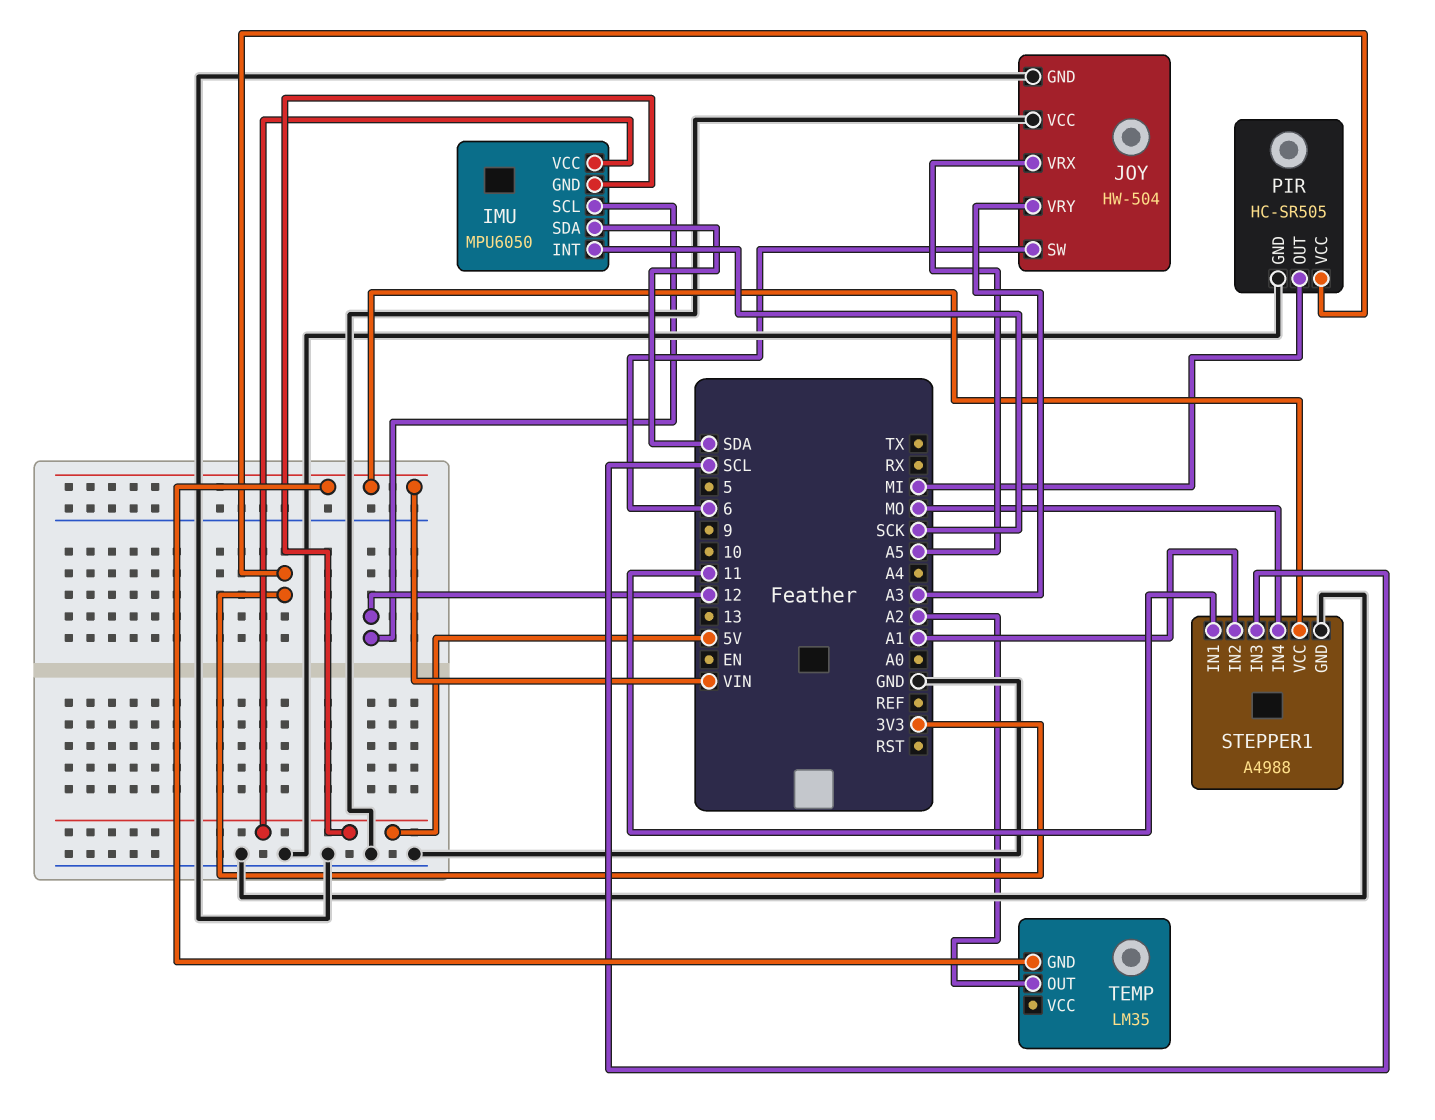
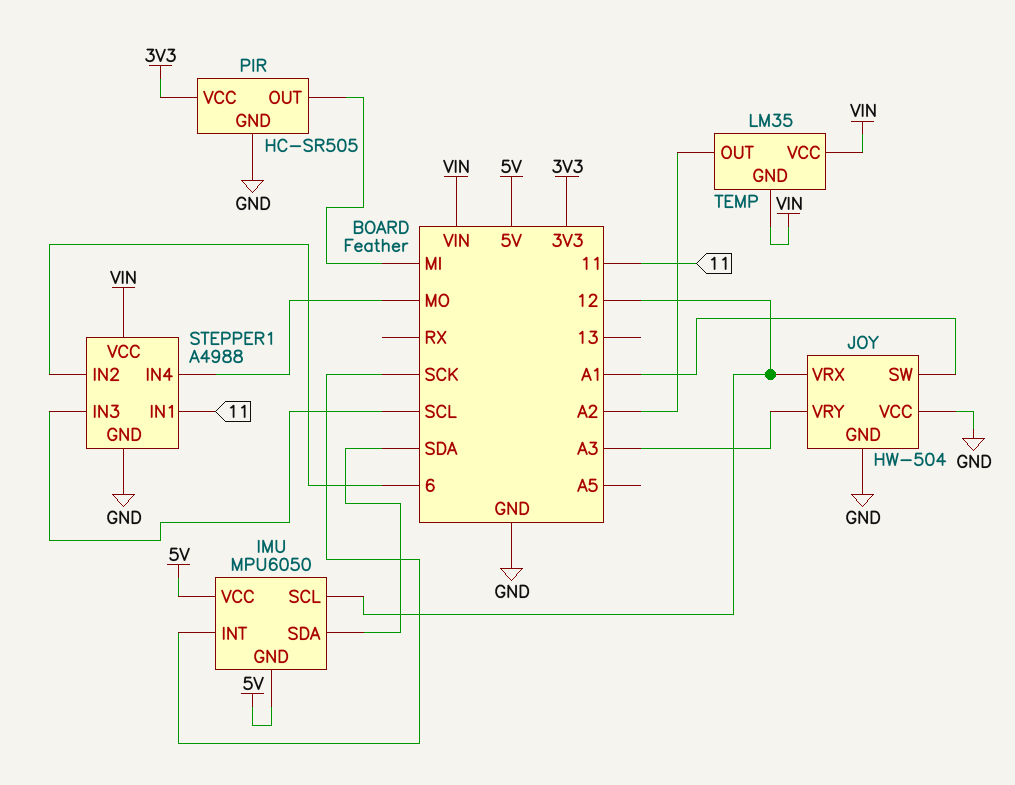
JOY pin SW: 6 -> A1
JOY pin VRX: A5 -> 12
STEPPER1 pin IN2: A1 -> 6
TEMP pin VCC: none -> VIN

